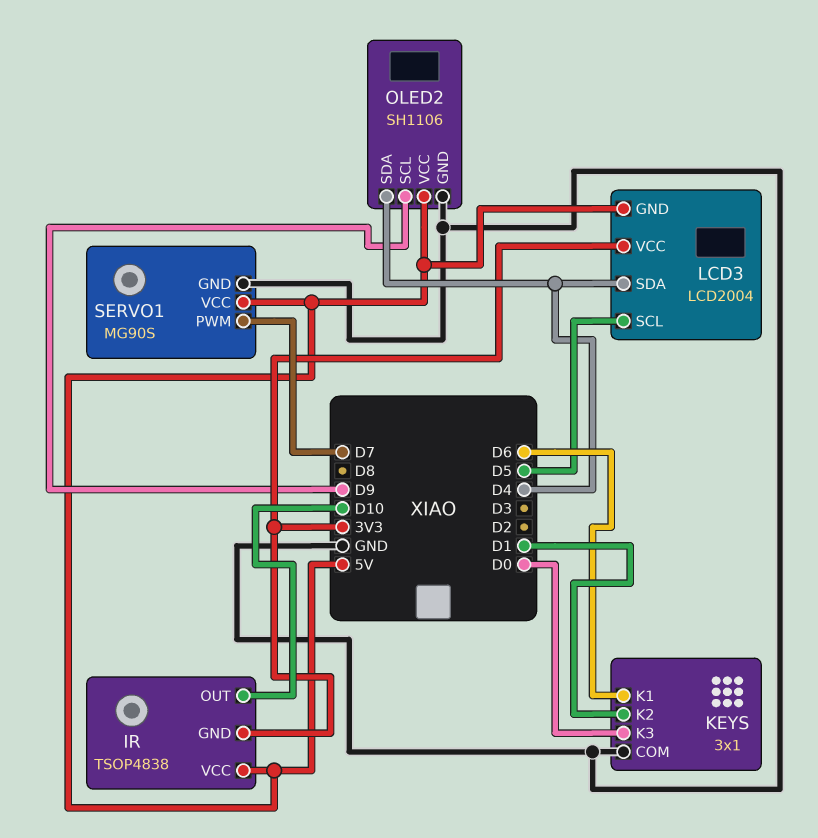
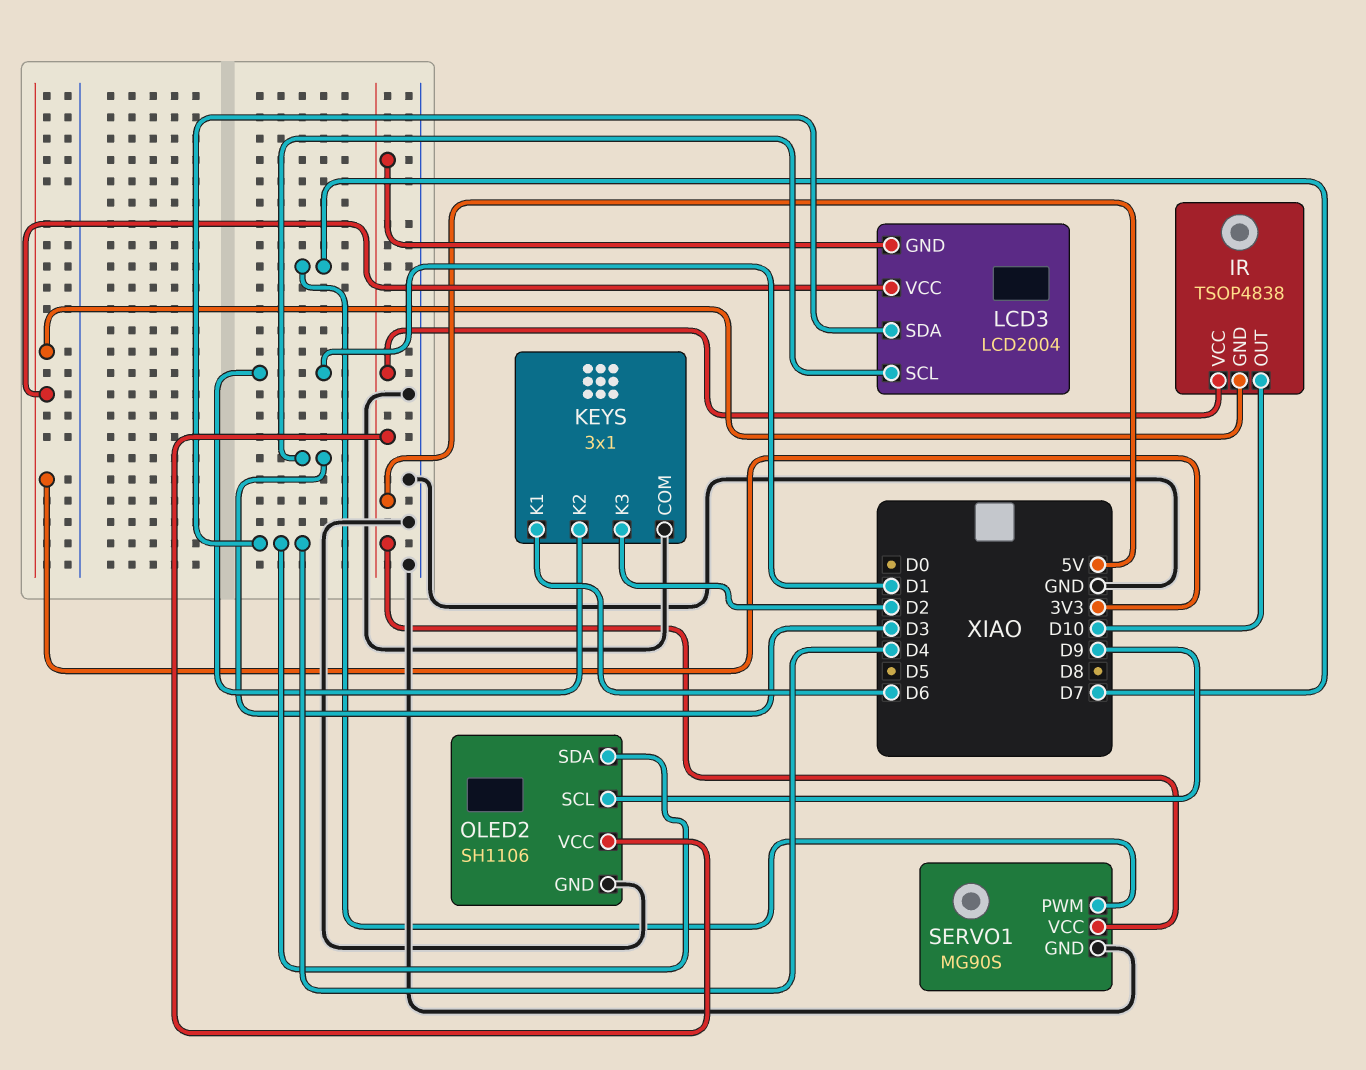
KEYS pin K3: D0 -> D2
LCD3 pin SCL: D5 -> D3

